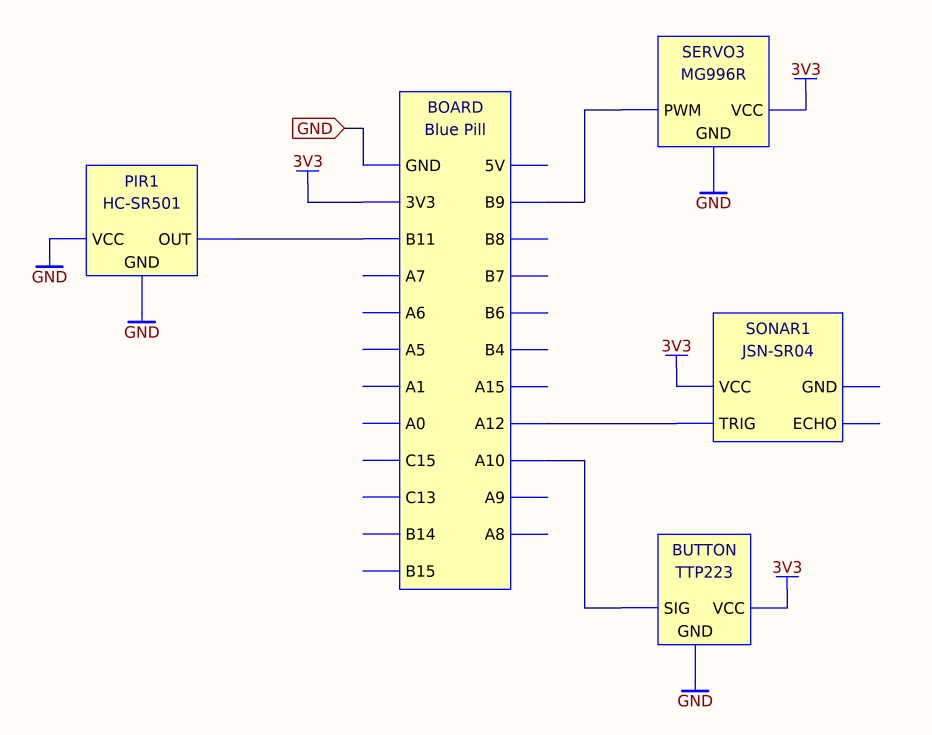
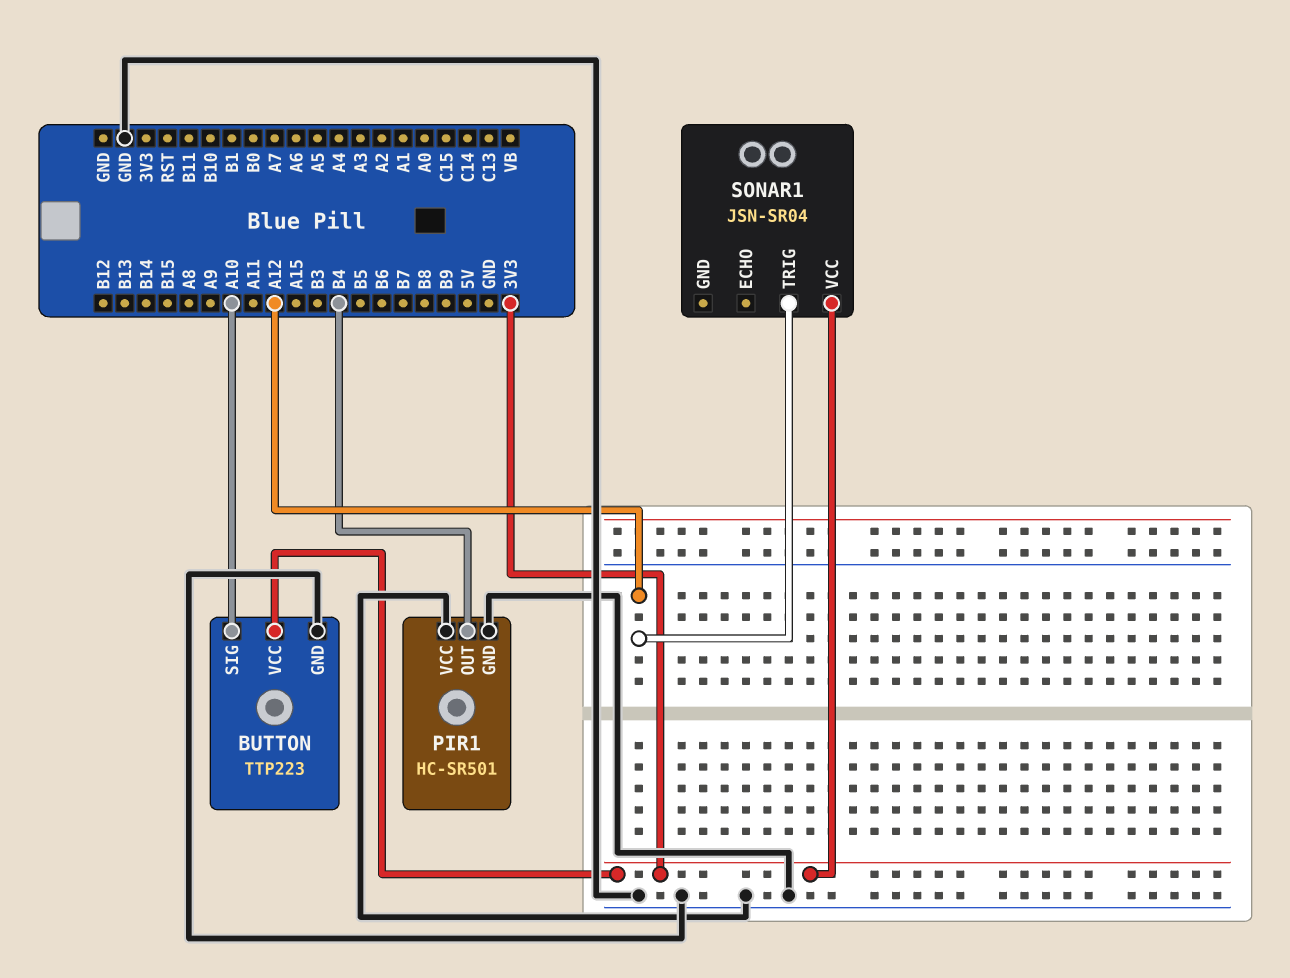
PIR1 pin OUT: B11 -> B4
SERVO3: MG996R -> none
SERVO3 pin GND: GND -> none
SERVO3 pin PWM: B9 -> none
SERVO3 pin VCC: 3V3 -> none

